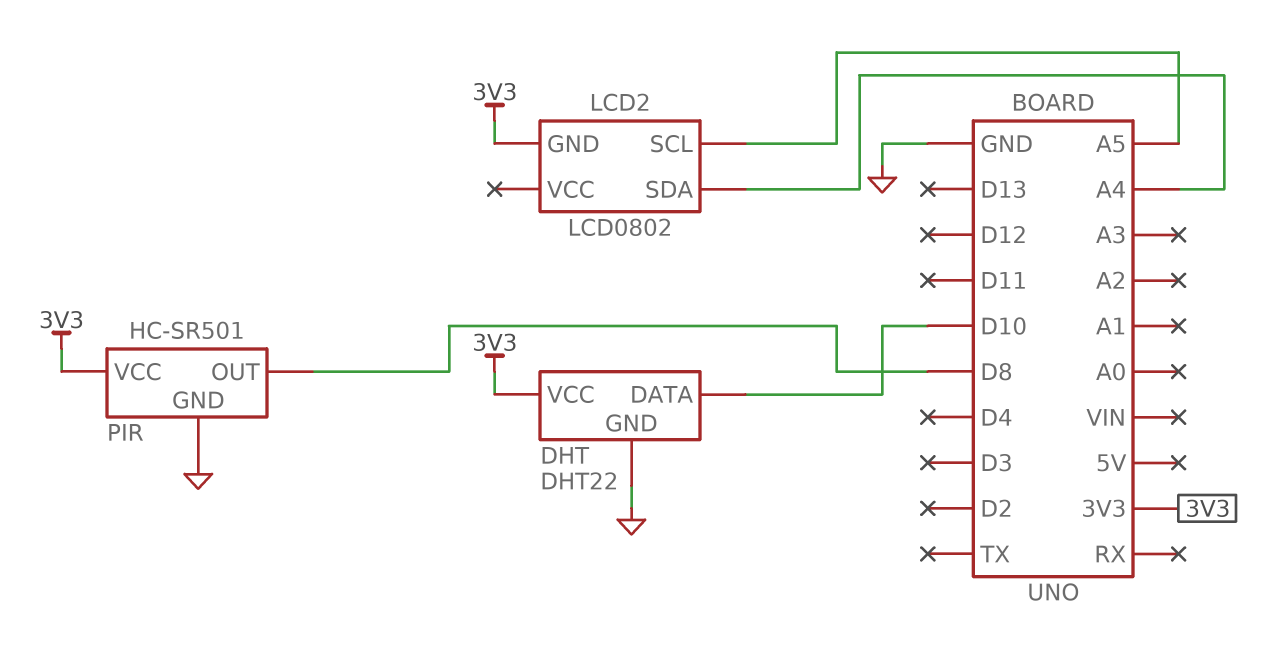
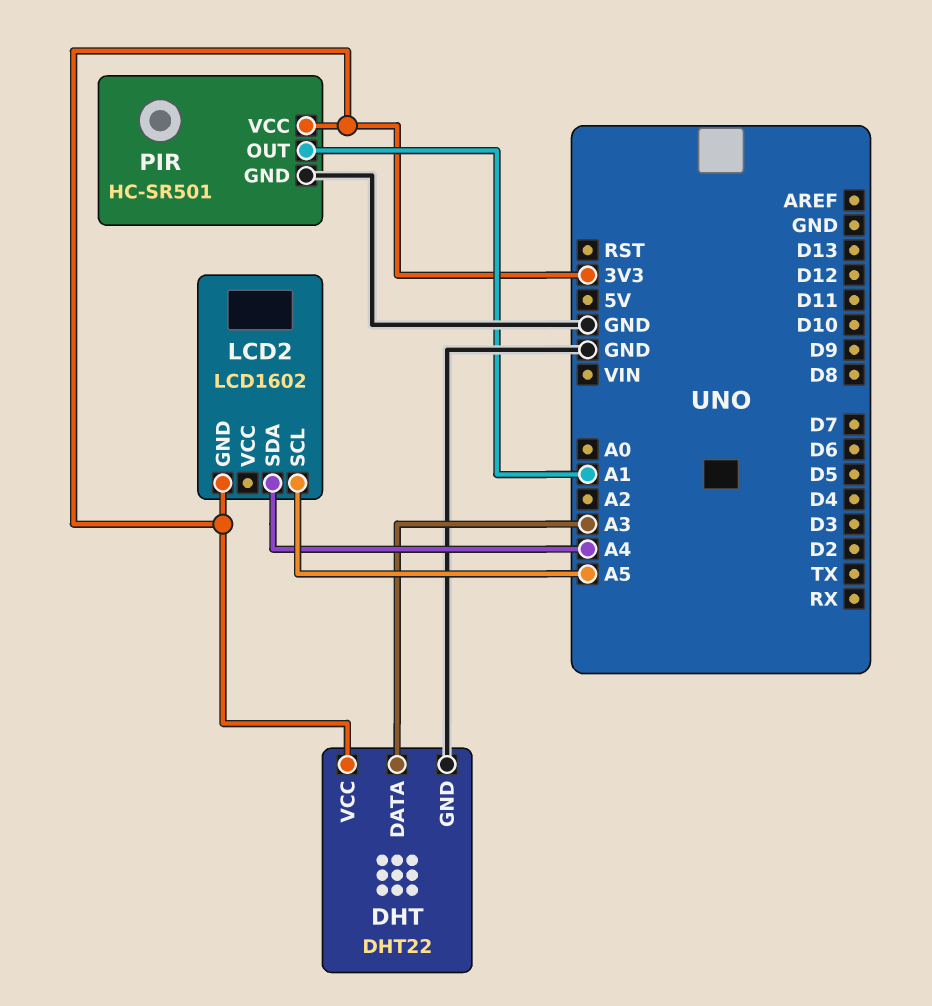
DHT pin DATA: D10 -> A3
LCD2: LCD0802 -> LCD1602
PIR pin OUT: D8 -> A1

